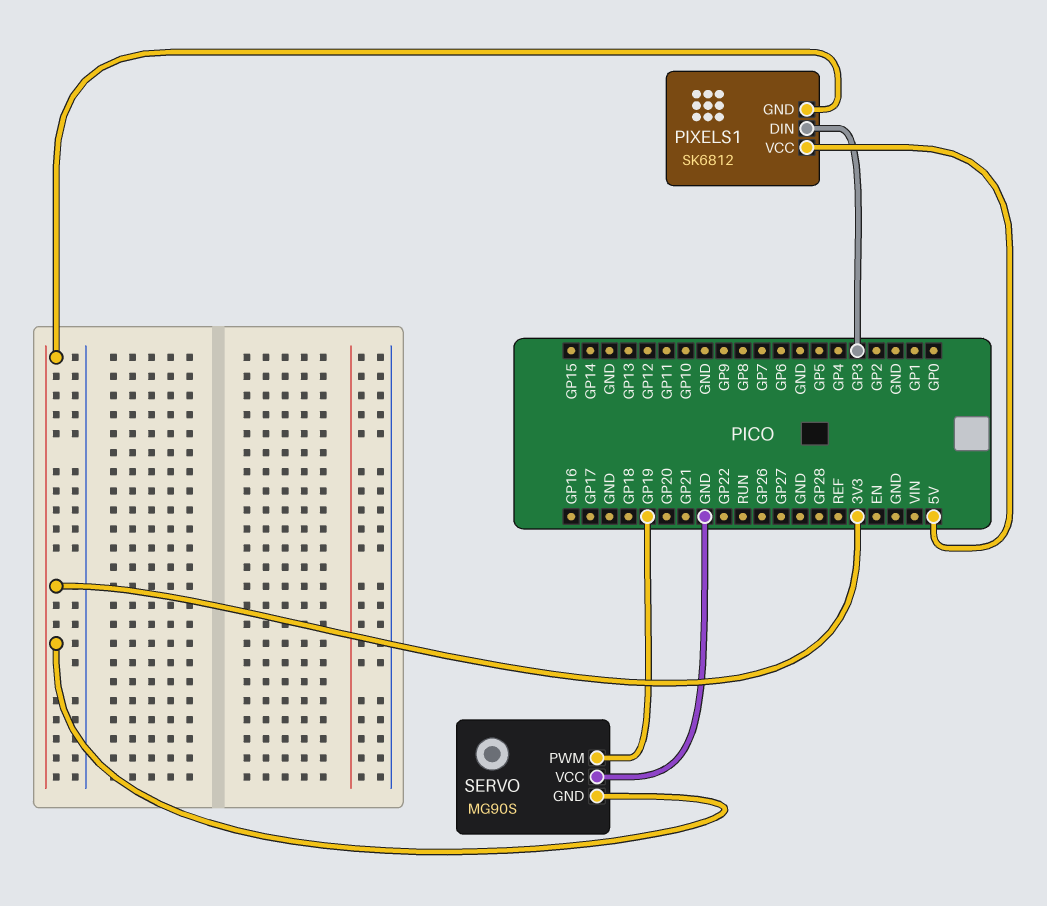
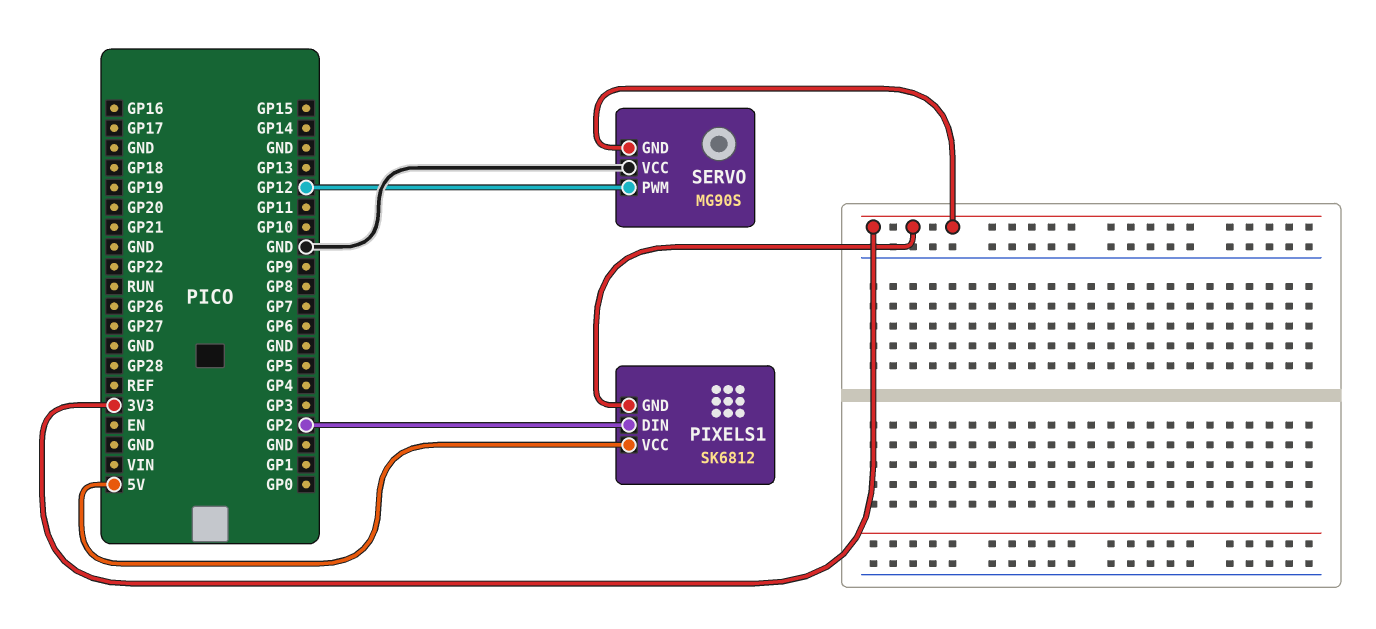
PIXELS1 pin DIN: GP3 -> GP2
SERVO pin PWM: GP19 -> GP12

